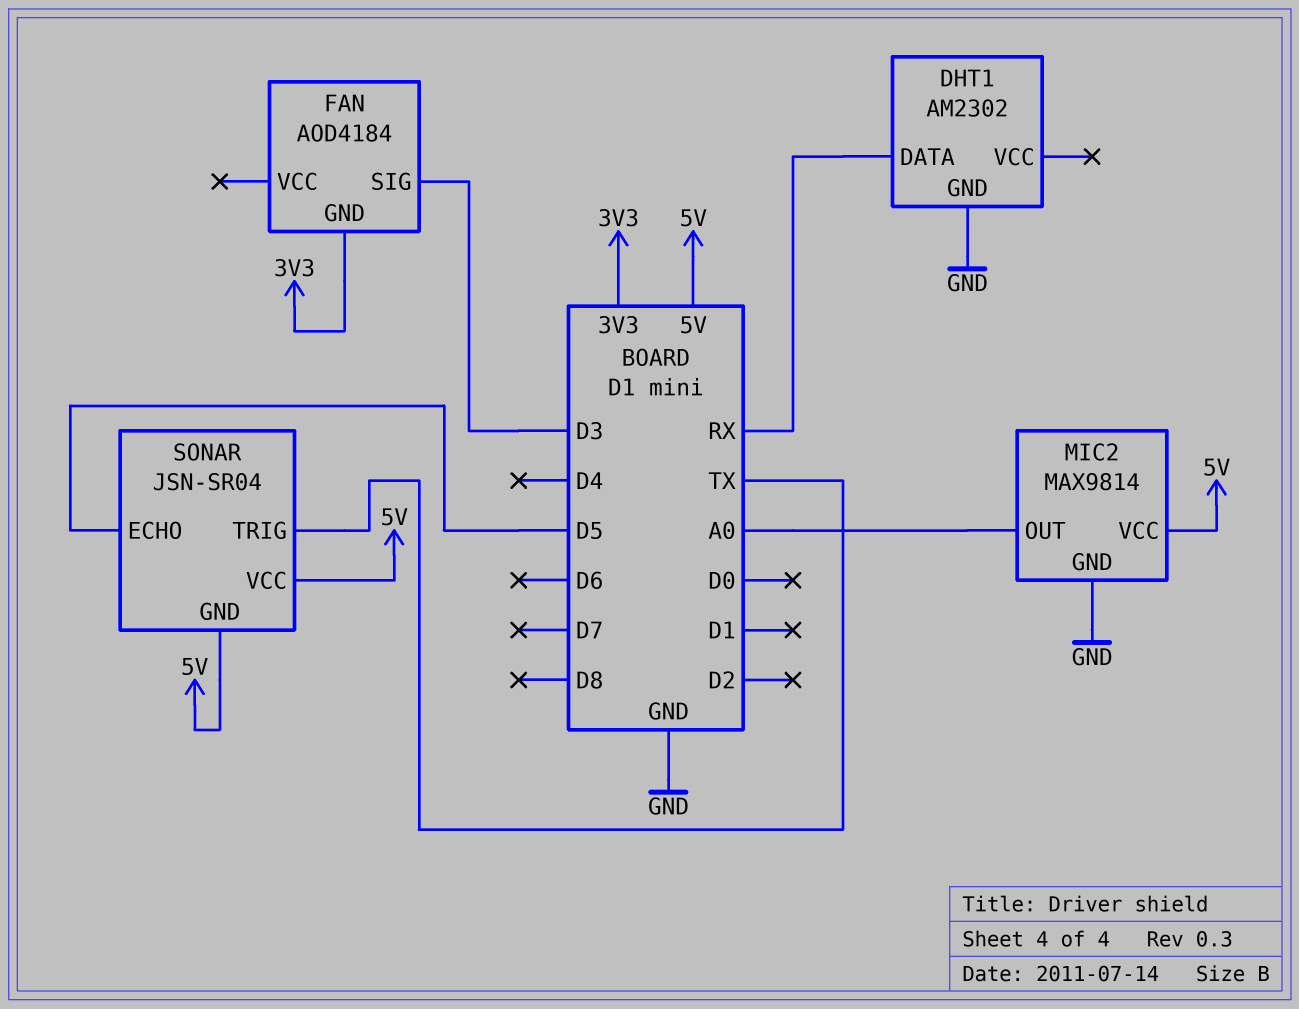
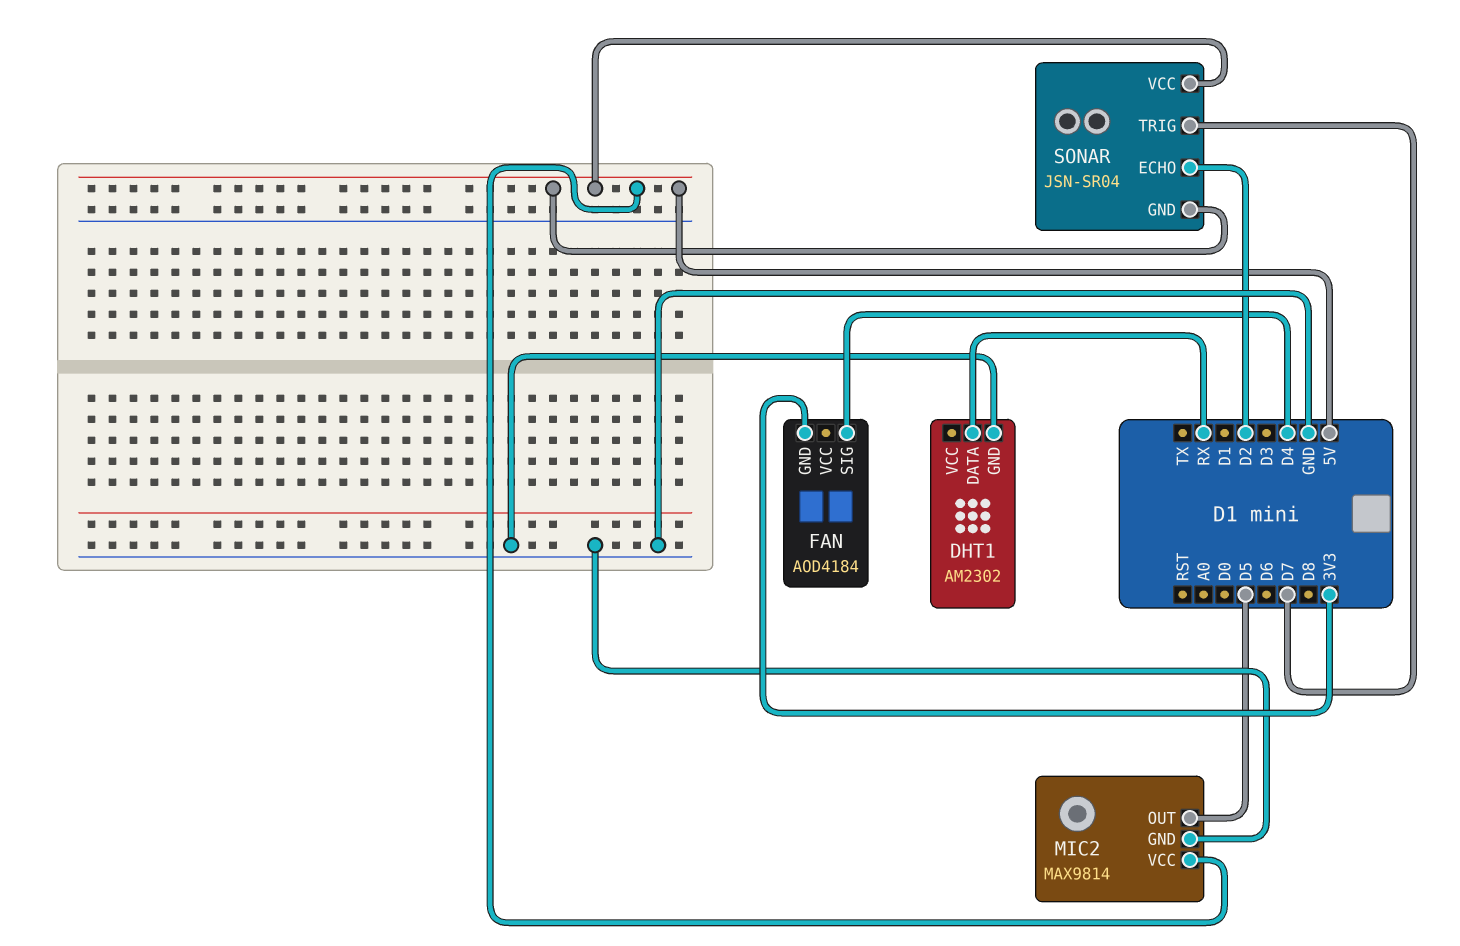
FAN pin SIG: D3 -> D4
MIC2 pin OUT: A0 -> D5
SONAR pin ECHO: D5 -> D2
SONAR pin TRIG: TX -> D7

